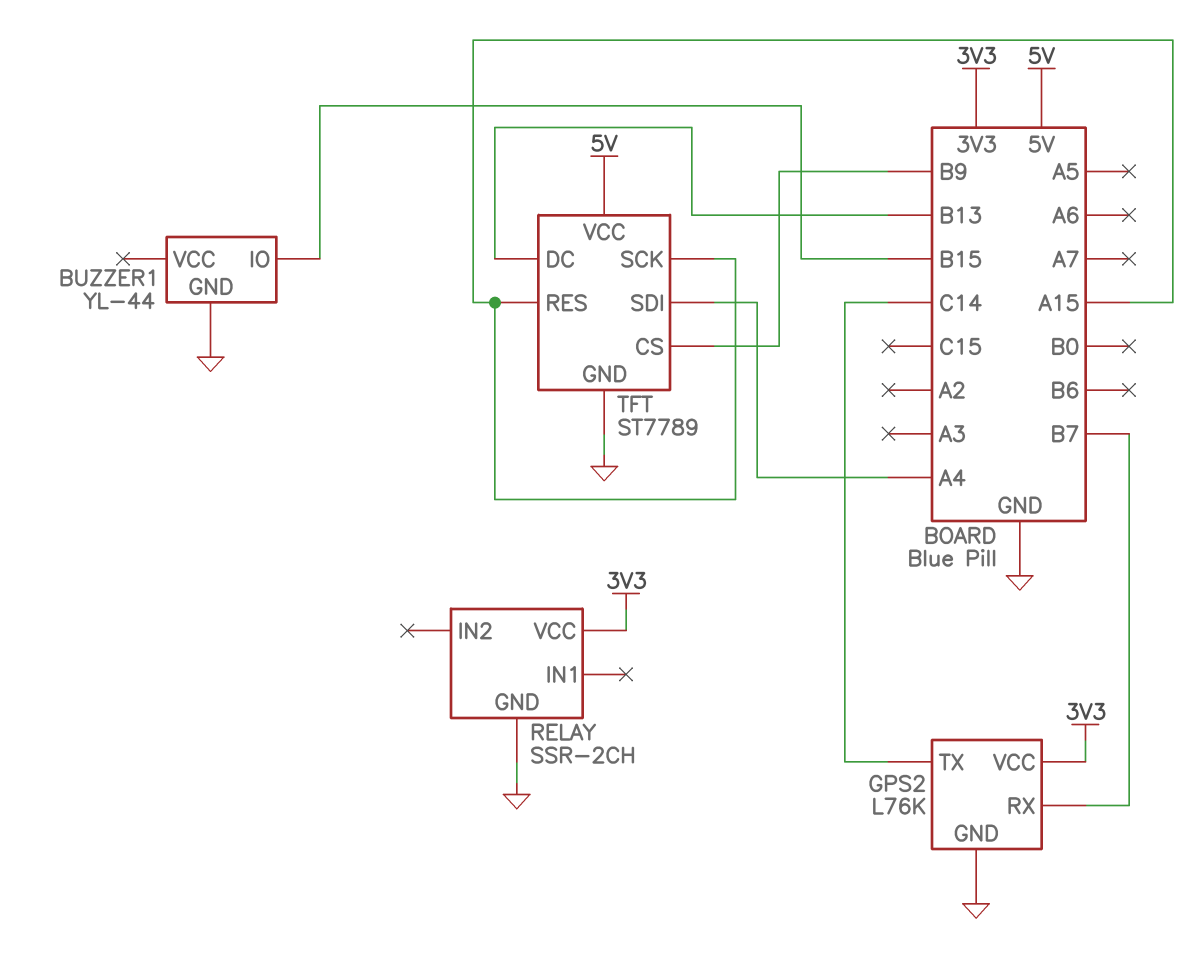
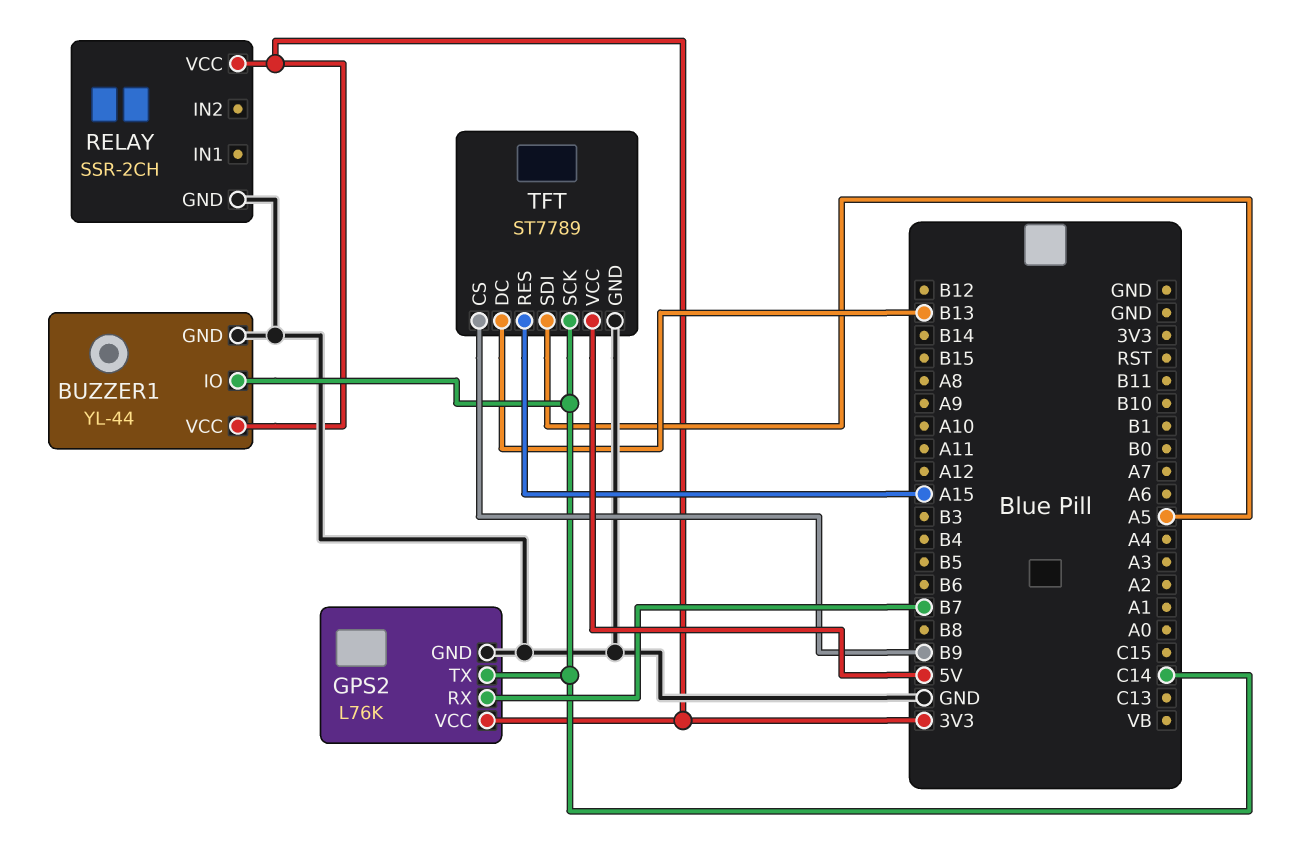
BUZZER1 pin IO: B15 -> C14
BUZZER1 pin VCC: none -> 3V3
TFT pin SCK: A15 -> C14
TFT pin SDI: A4 -> A5

